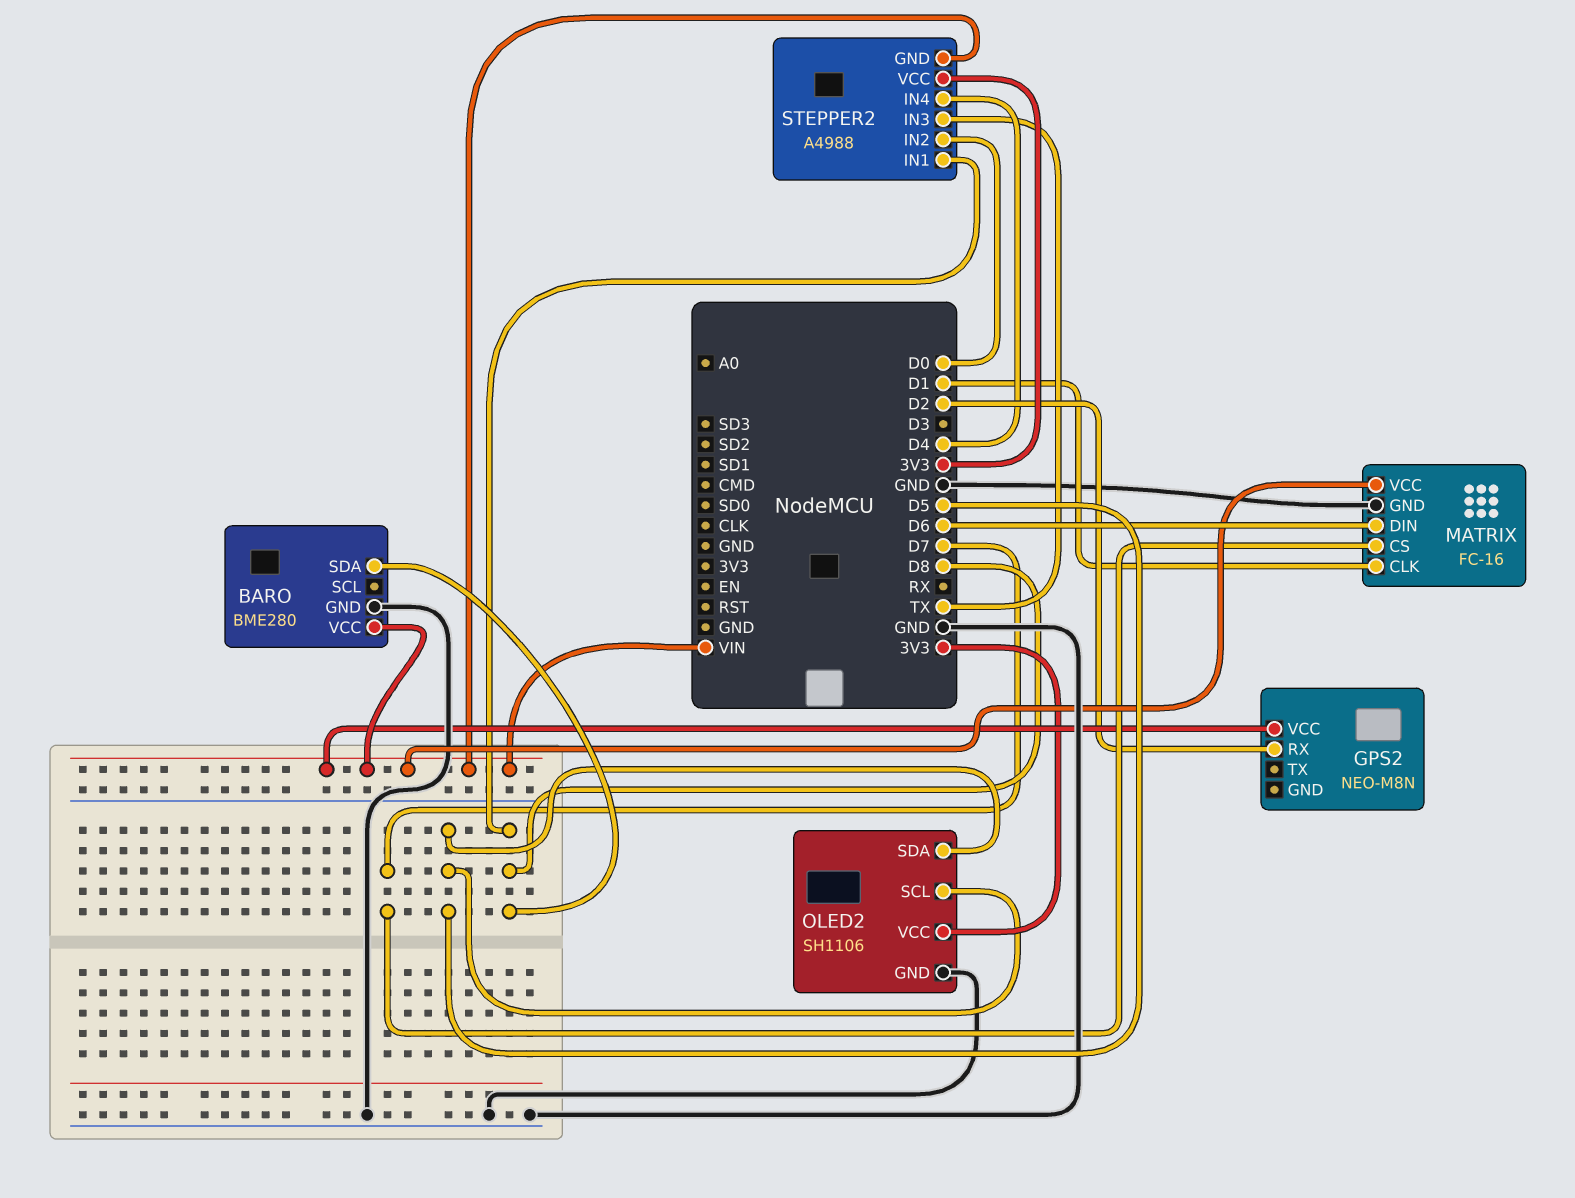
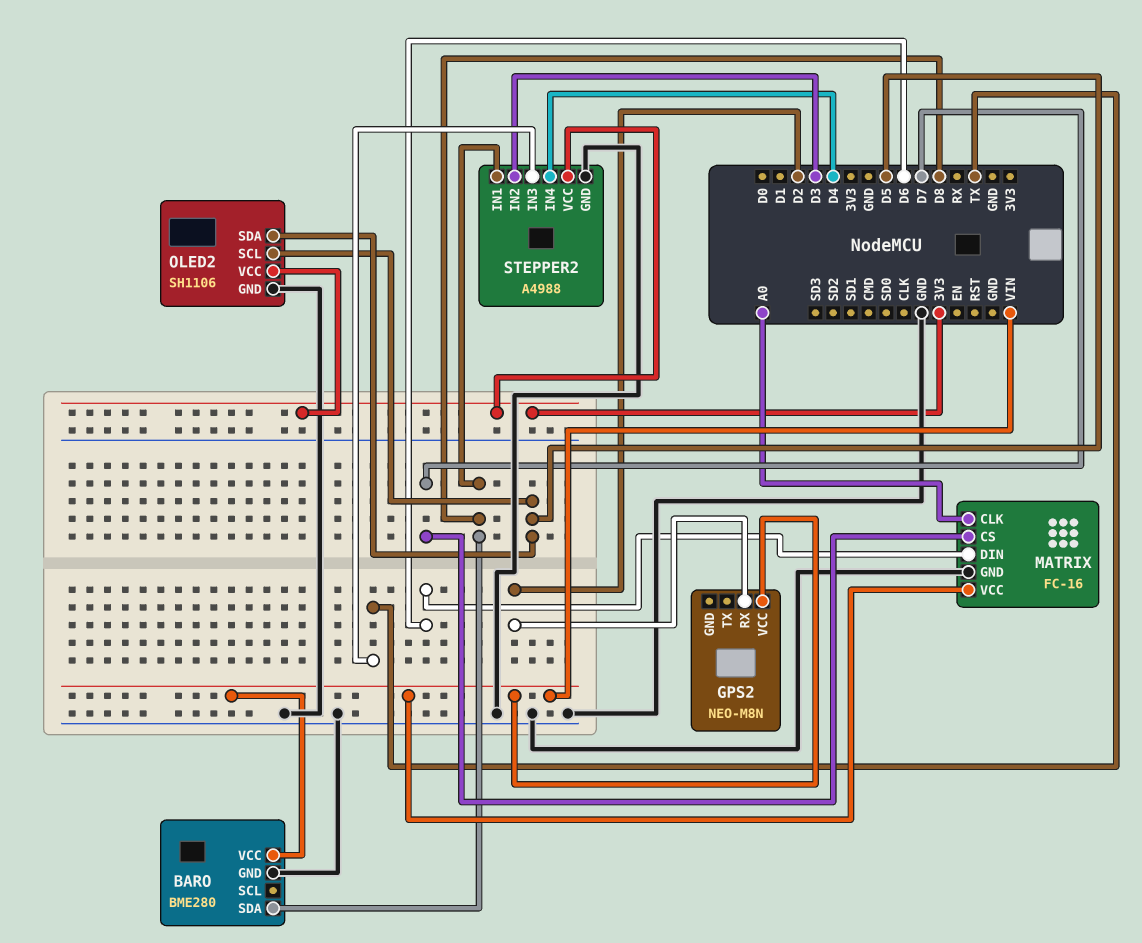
MATRIX pin CLK: D1 -> A0
STEPPER2 pin GND: VIN -> GND
STEPPER2 pin IN2: D0 -> D3

